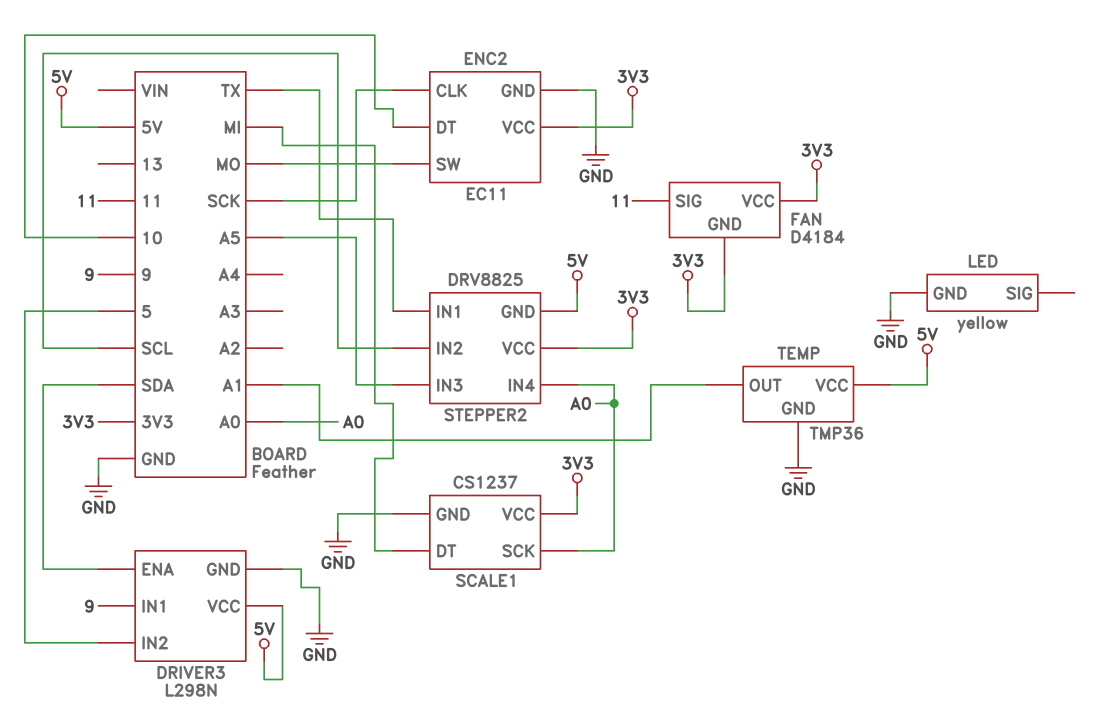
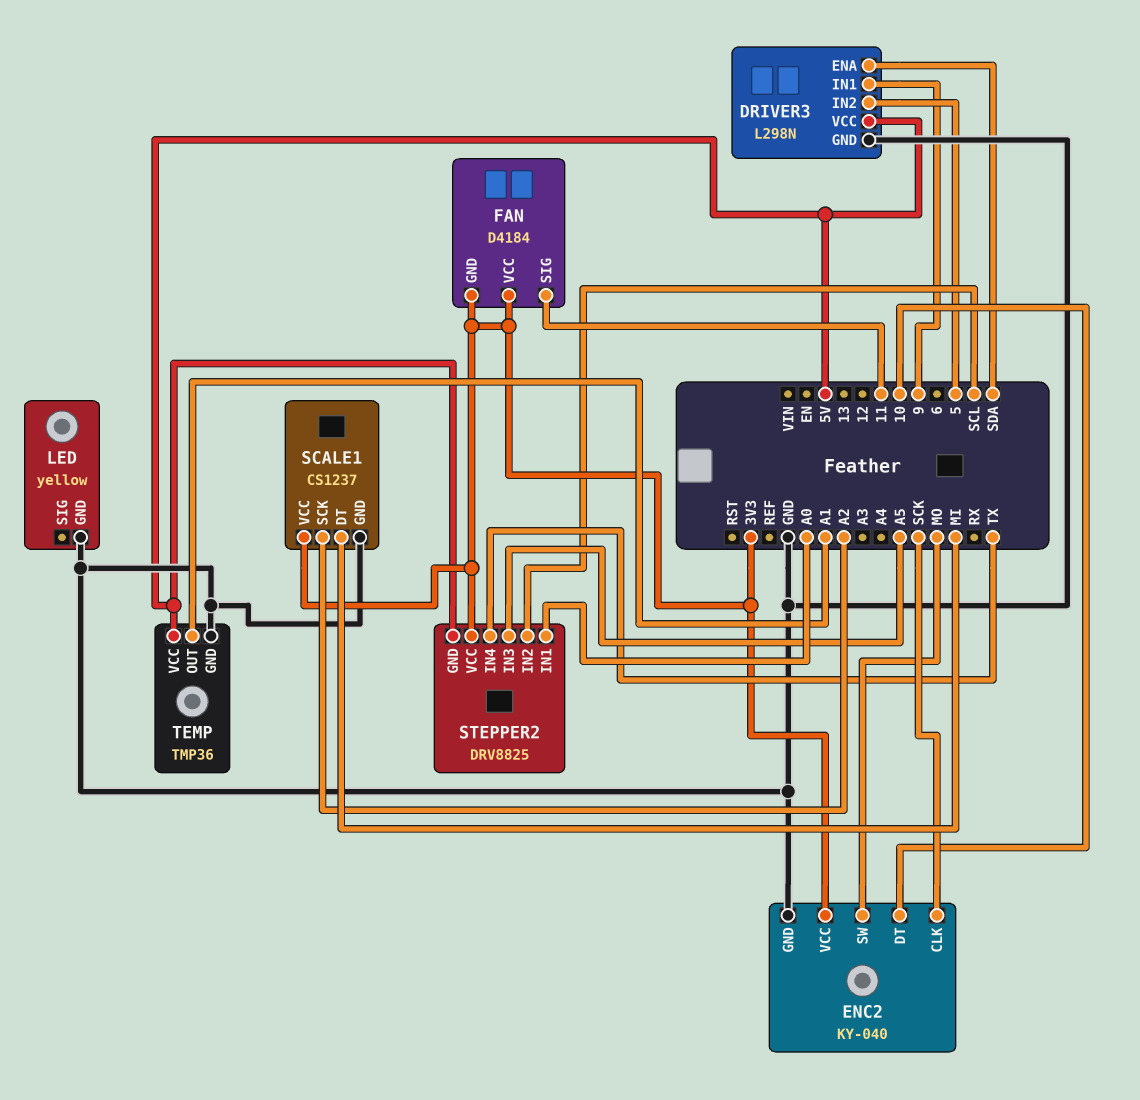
ENC2: EC11 -> KY-040
SCALE1 pin SCK: A0 -> A2
STEPPER2 pin IN1: TX -> A0
STEPPER2 pin IN4: A0 -> TX

